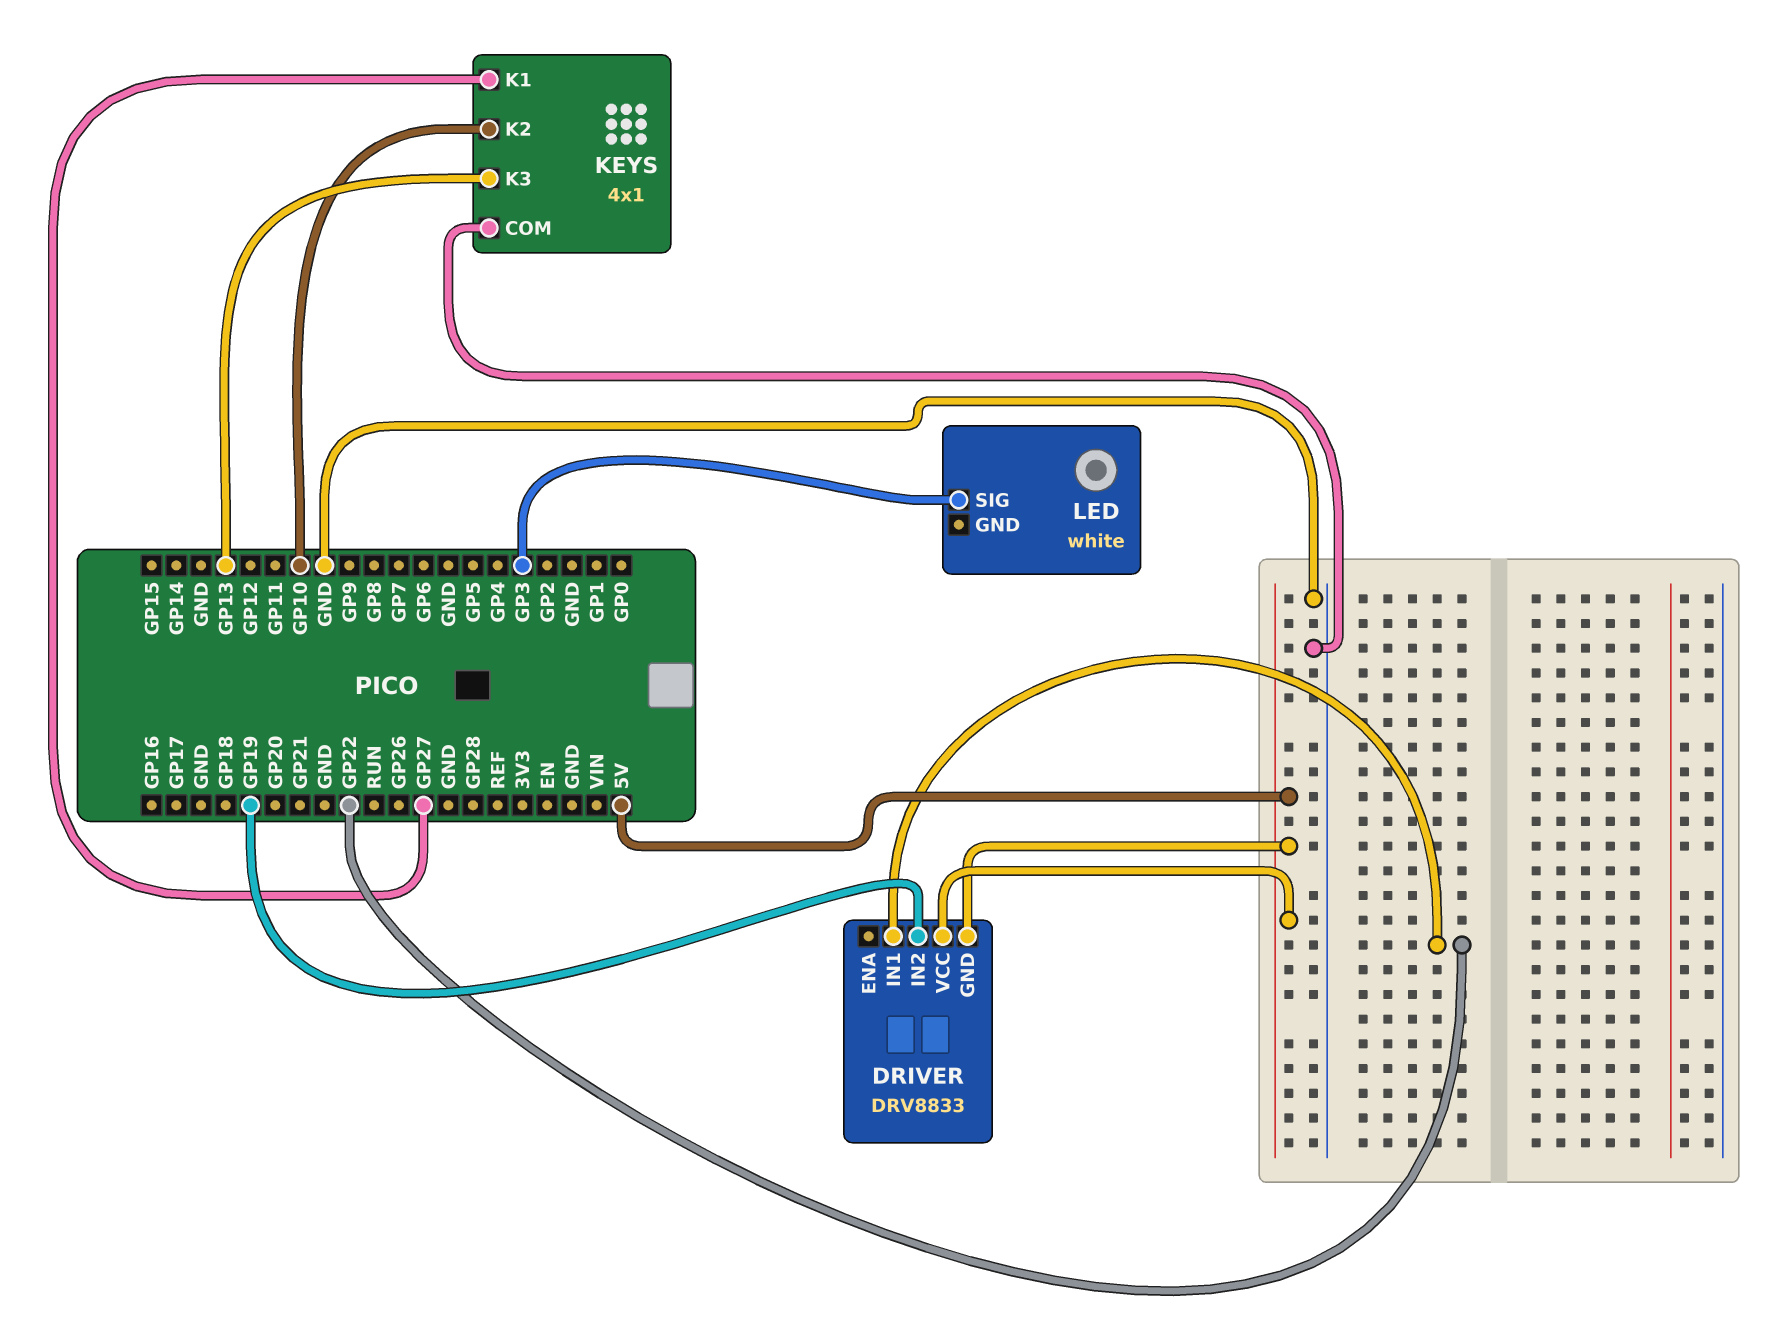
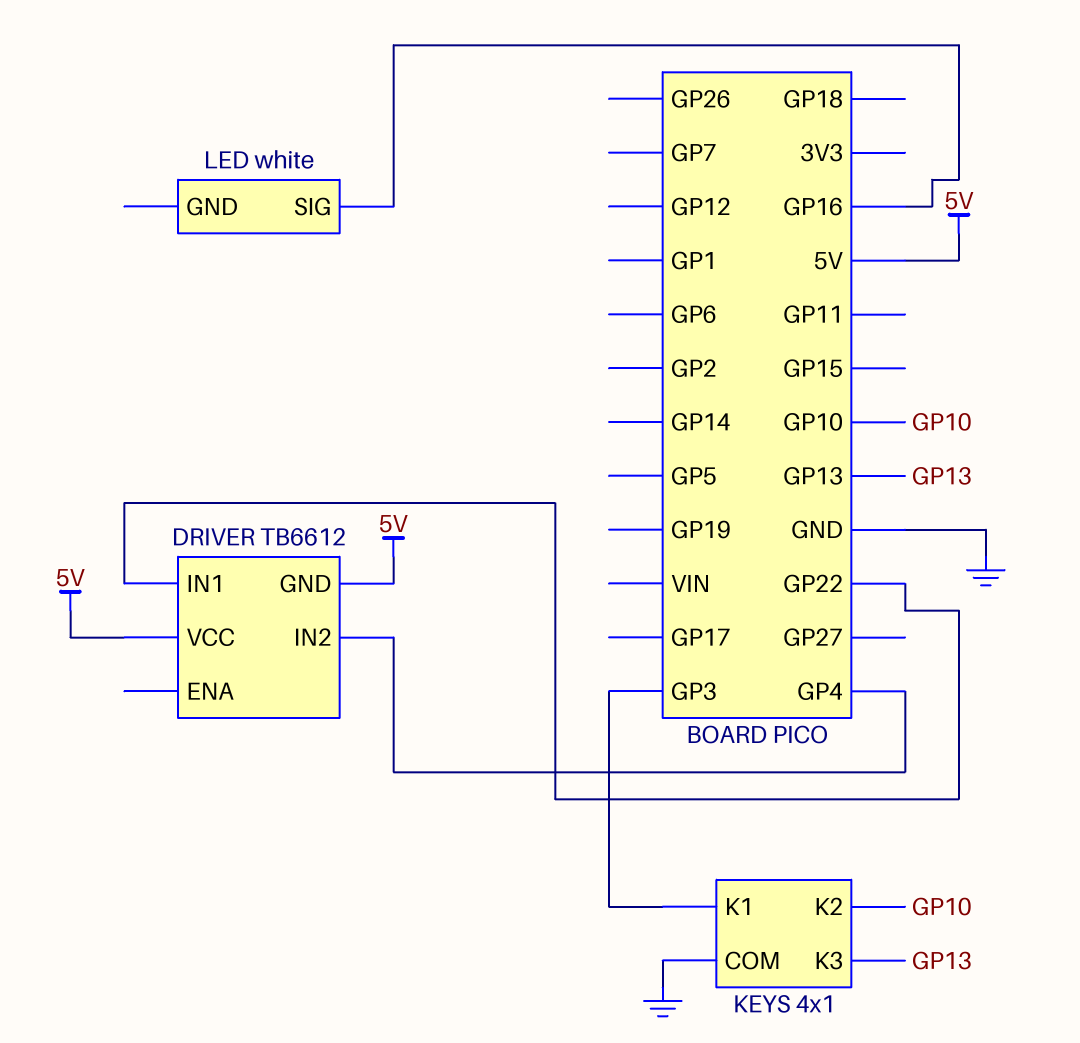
DRIVER: DRV8833 -> TB6612
DRIVER pin IN2: GP19 -> GP4
KEYS pin K1: GP27 -> GP3
LED pin SIG: GP3 -> GP16

